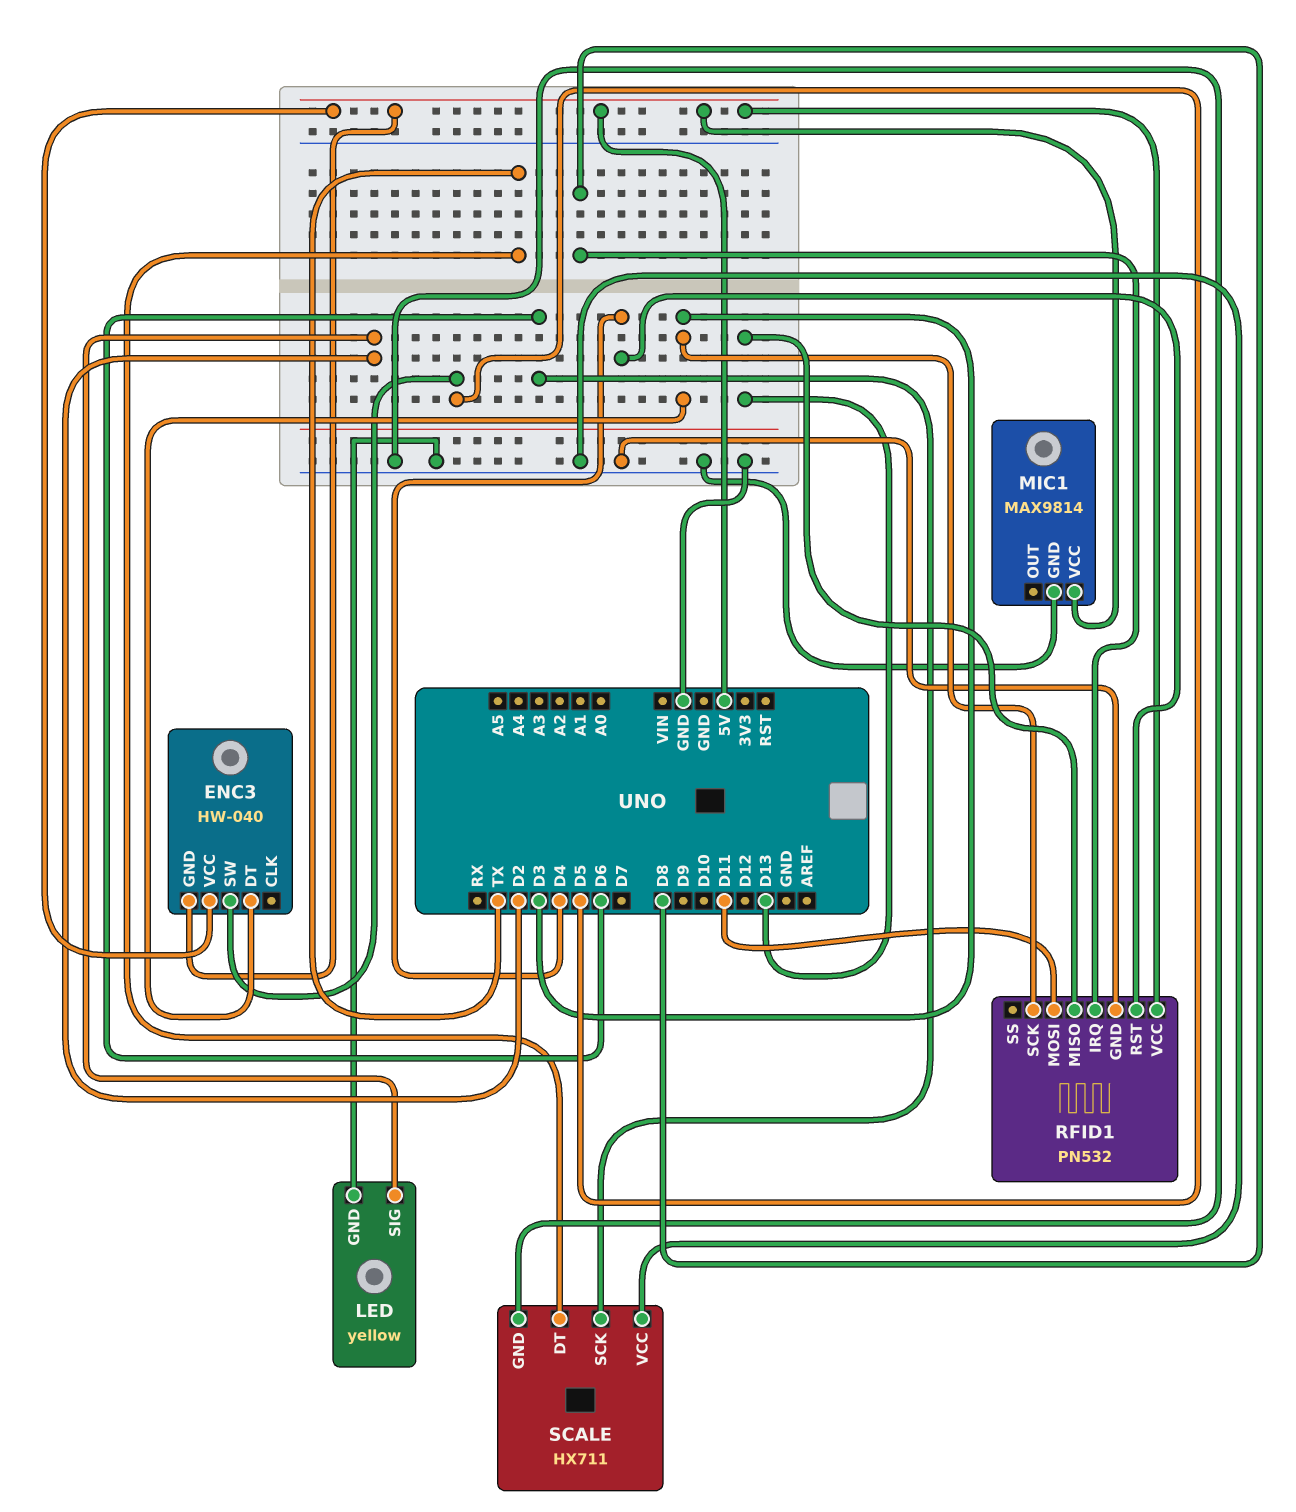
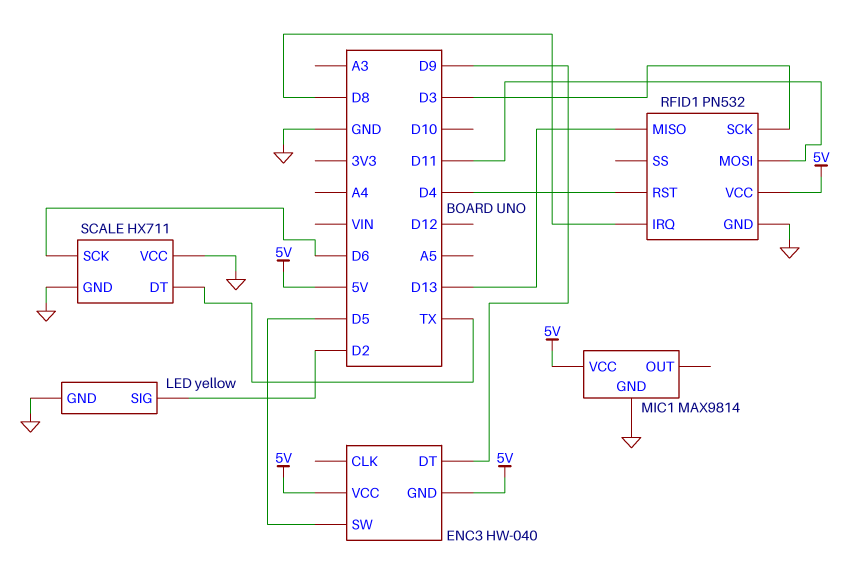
ENC3 pin DT: D3 -> D9

